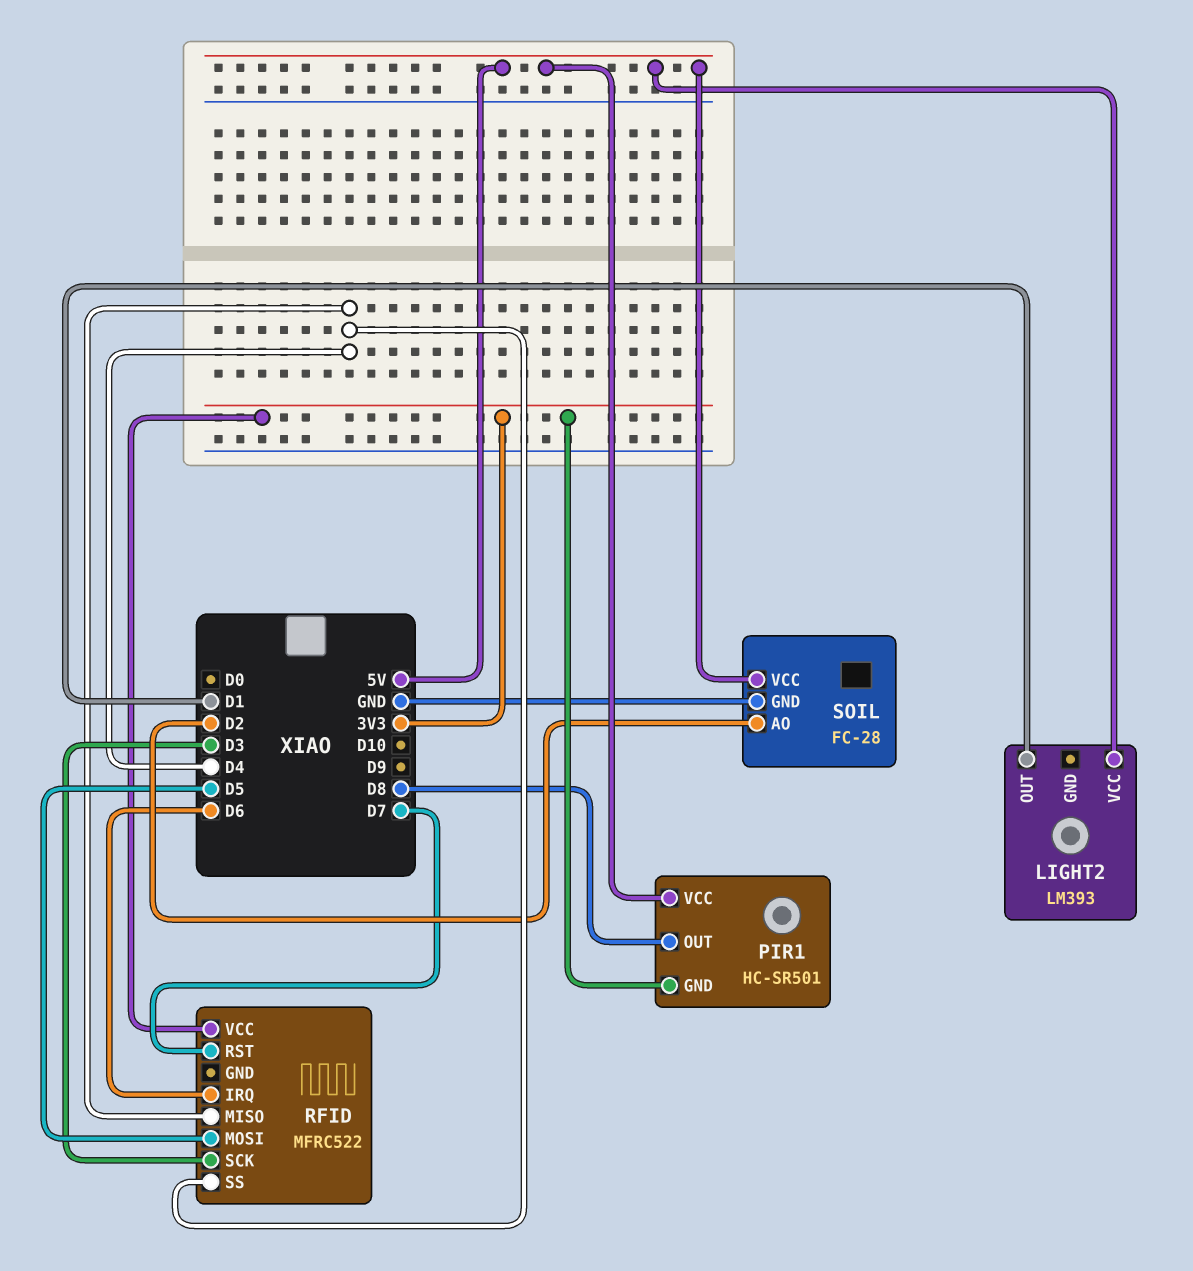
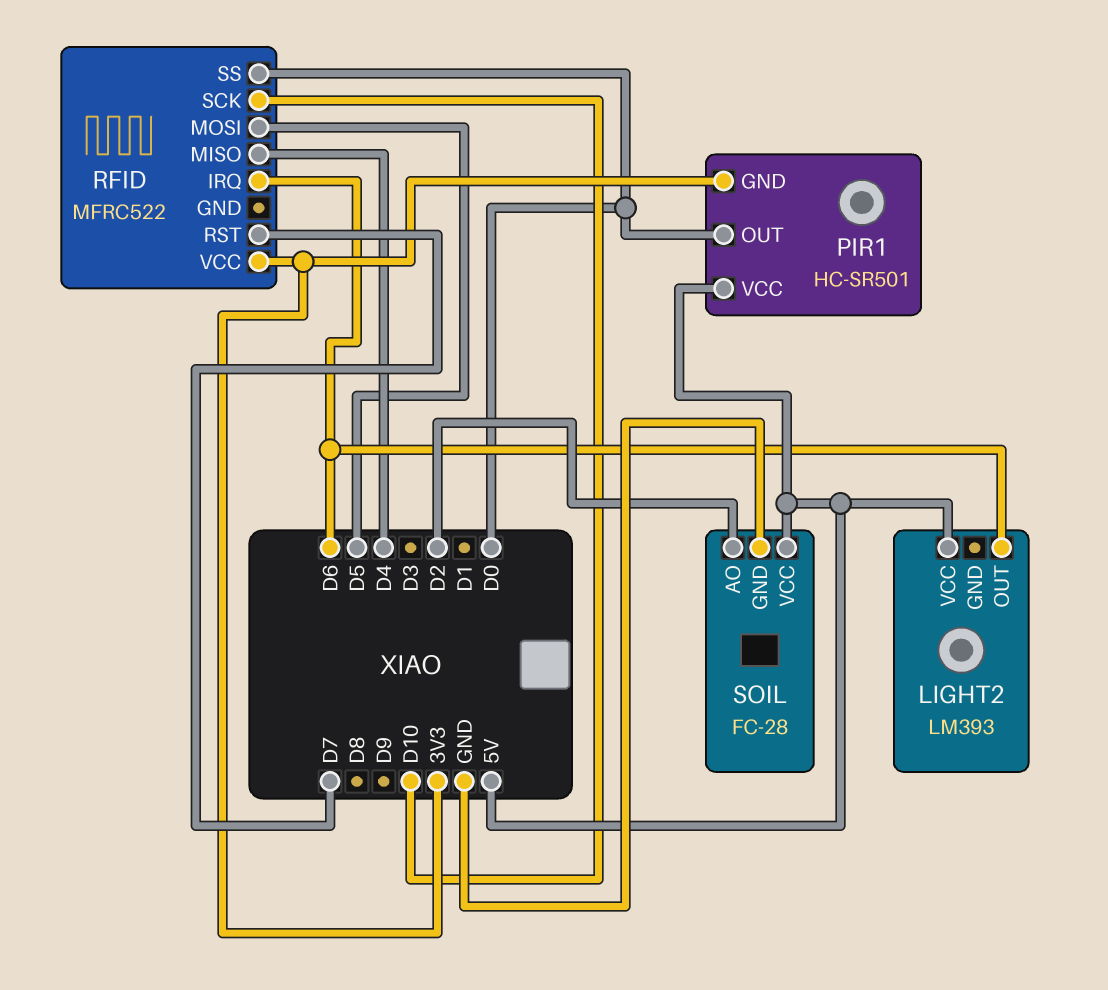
LIGHT2 pin OUT: D1 -> D6
PIR1 pin OUT: D8 -> D0
RFID pin SCK: D3 -> D10
RFID pin SS: D4 -> D0

